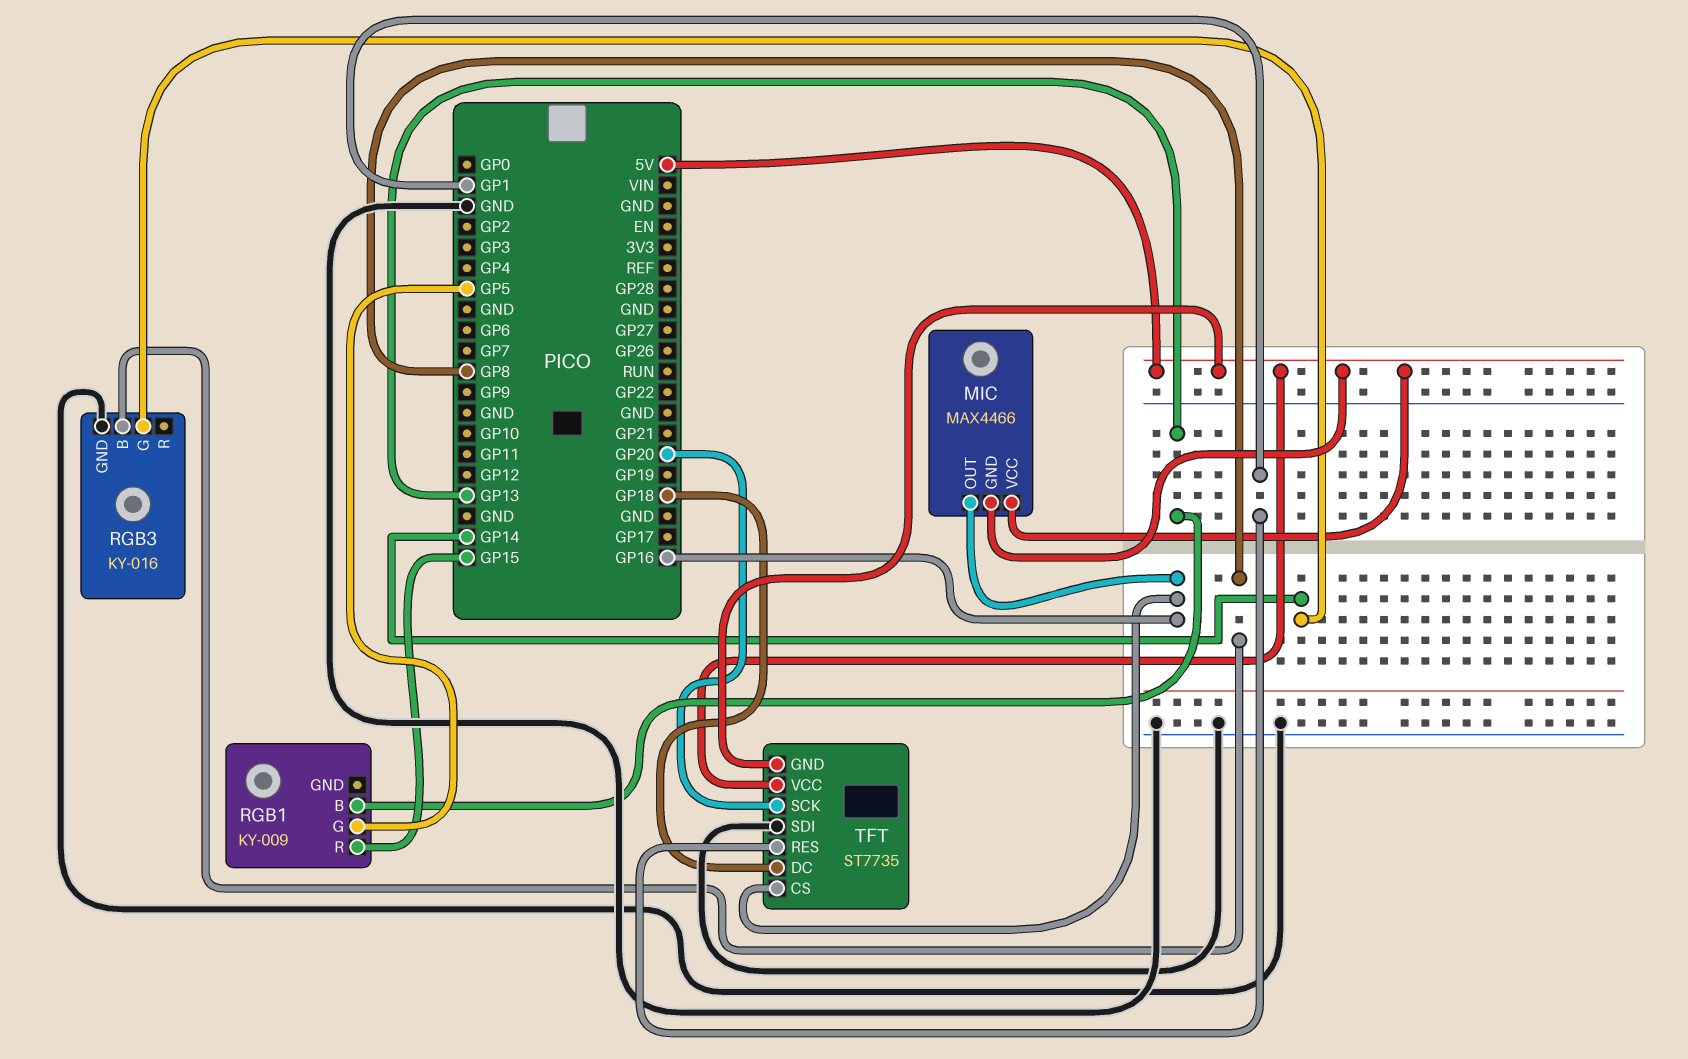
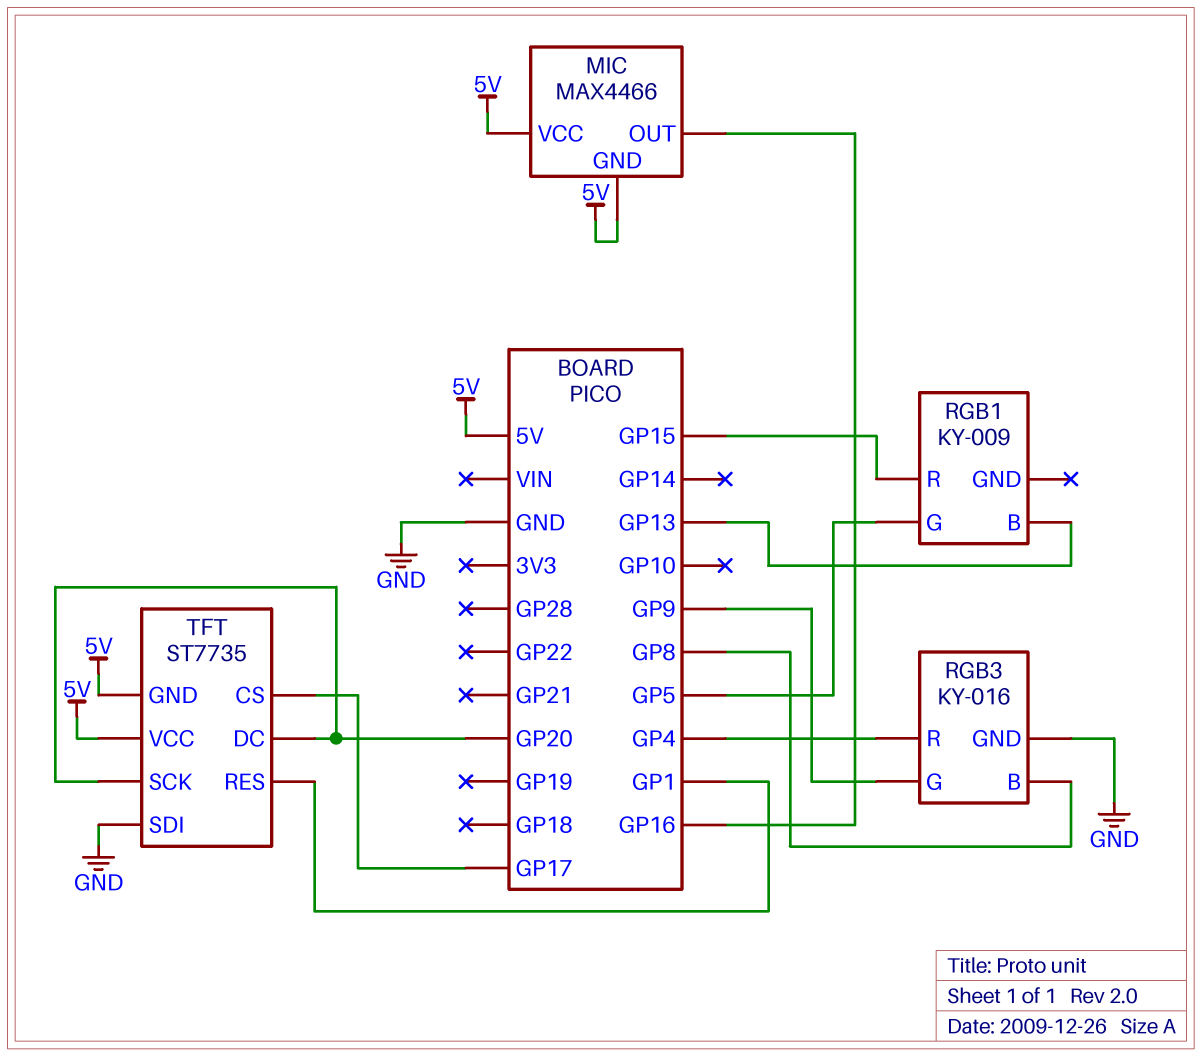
RGB3 pin G: GP14 -> GP9
RGB3 pin R: none -> GP4
TFT pin CS: GP16 -> GP17
TFT pin DC: GP18 -> GP20

